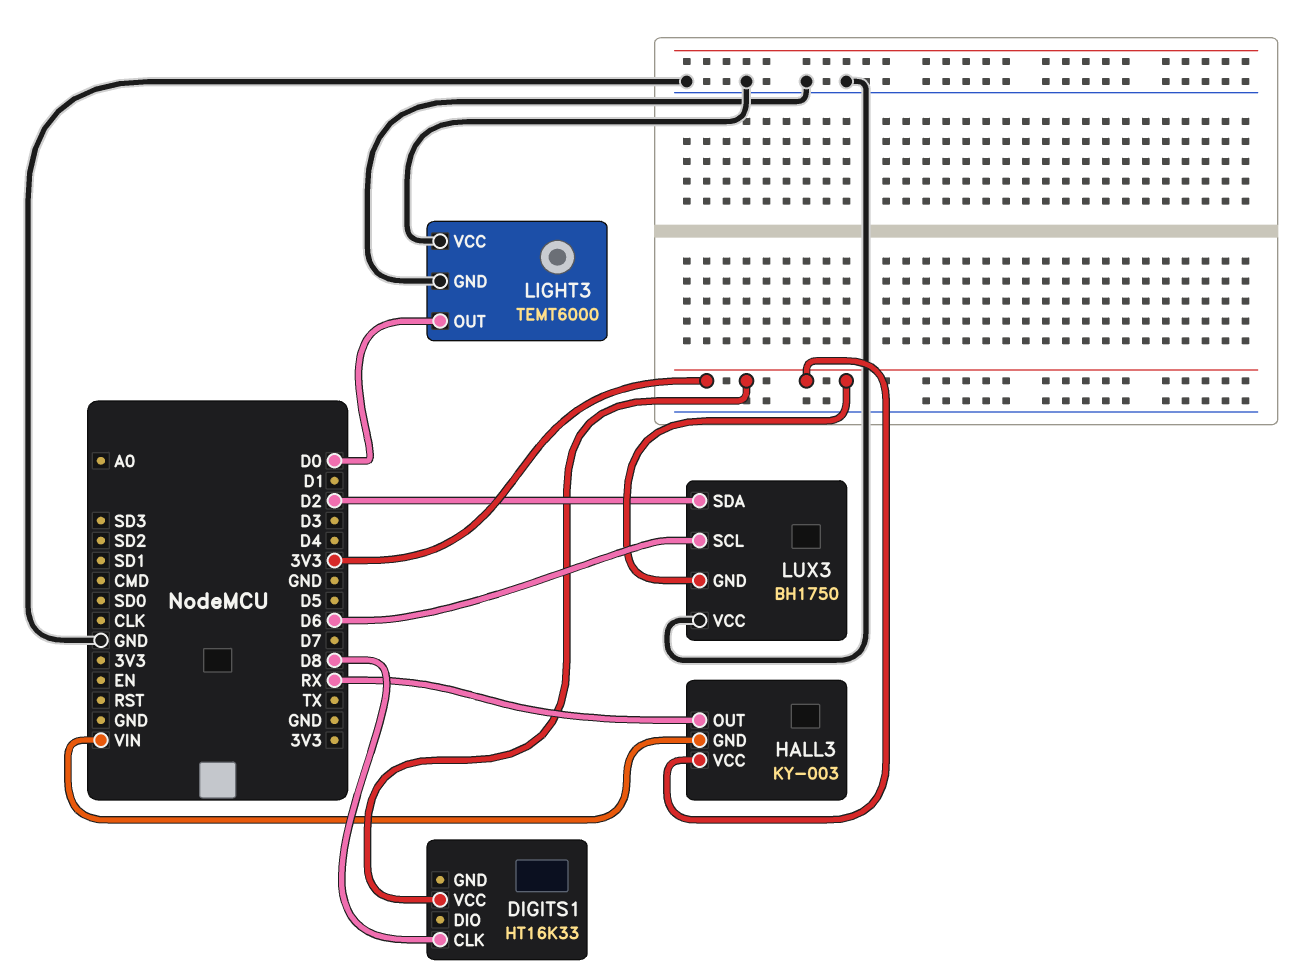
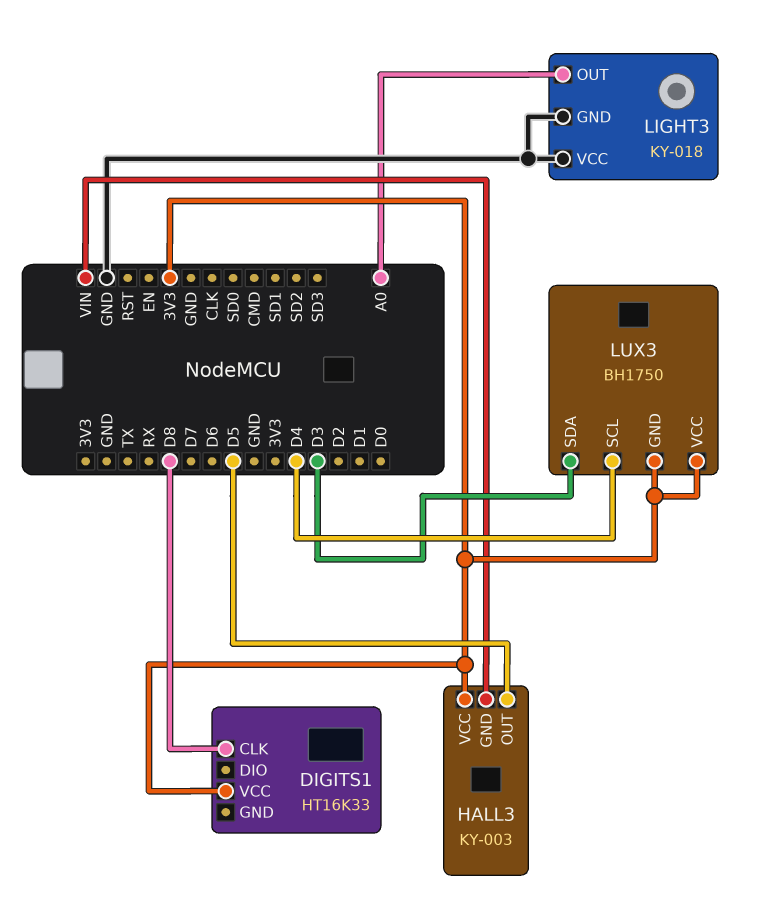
HALL3 pin OUT: RX -> D5
LIGHT3: TEMT6000 -> KY-018
LIGHT3 pin OUT: D0 -> A0
LUX3 pin SCL: D6 -> D4
LUX3 pin SDA: D2 -> D3
LUX3 pin VCC: GND -> 3V3

